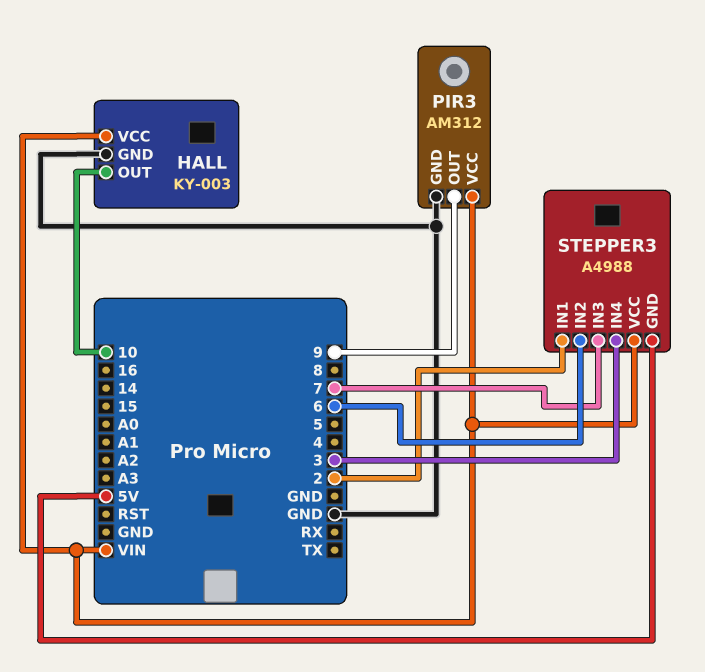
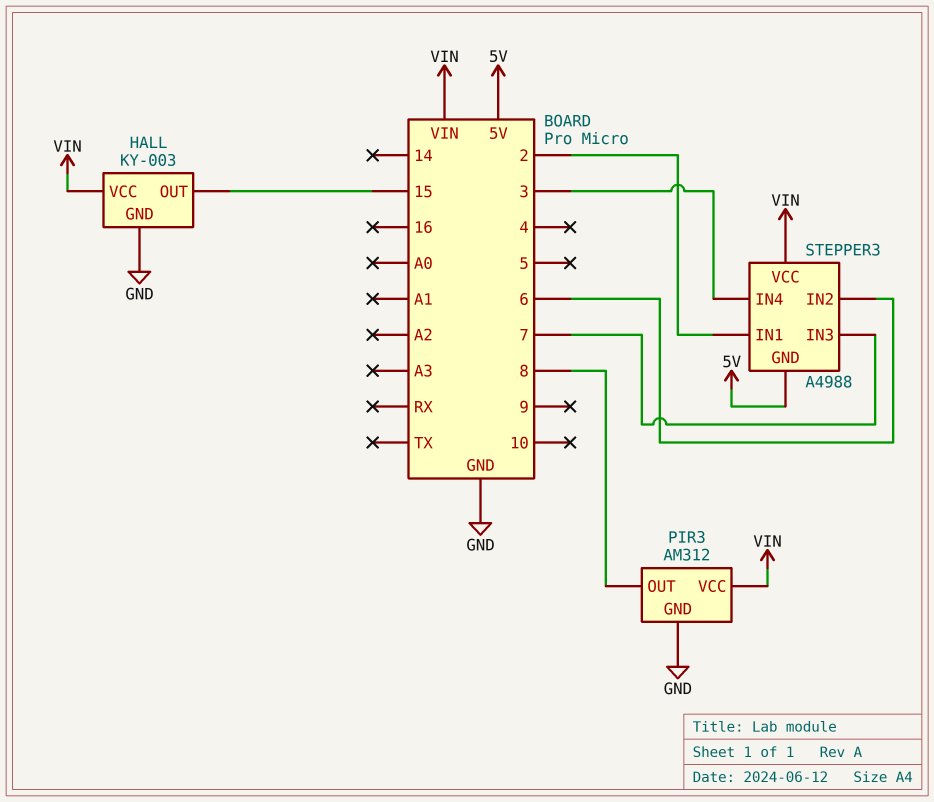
HALL pin OUT: 10 -> 15
PIR3 pin OUT: 9 -> 8

